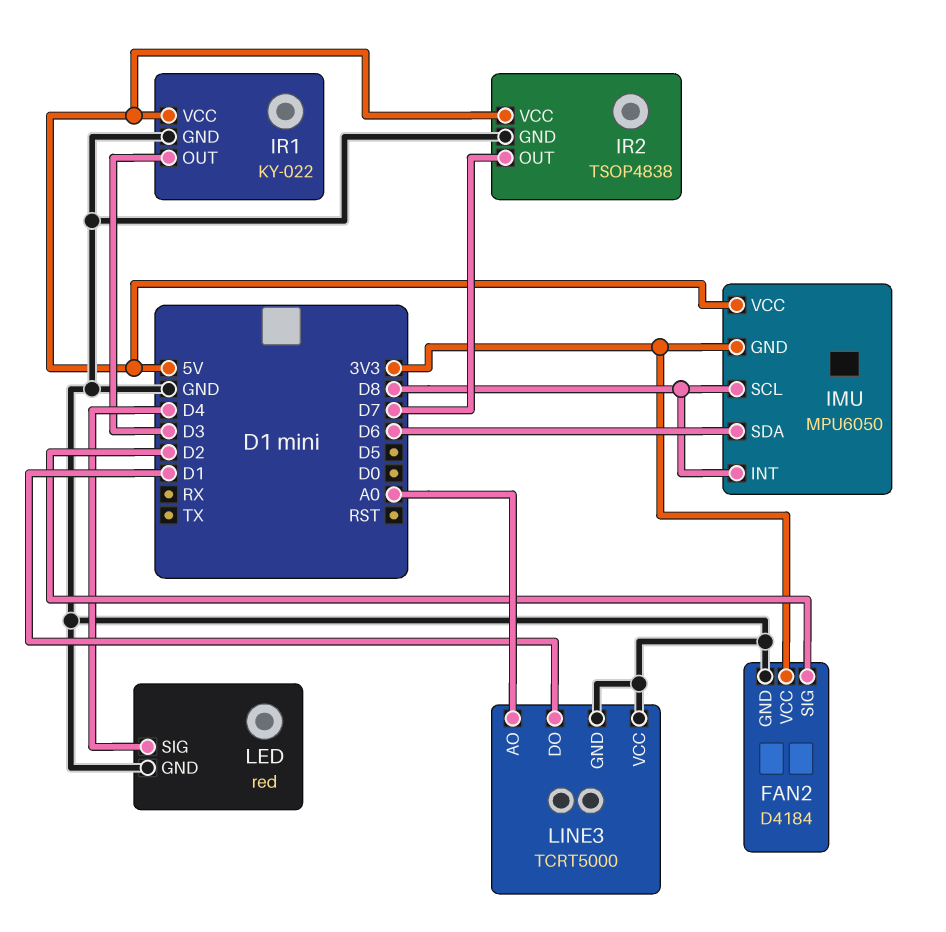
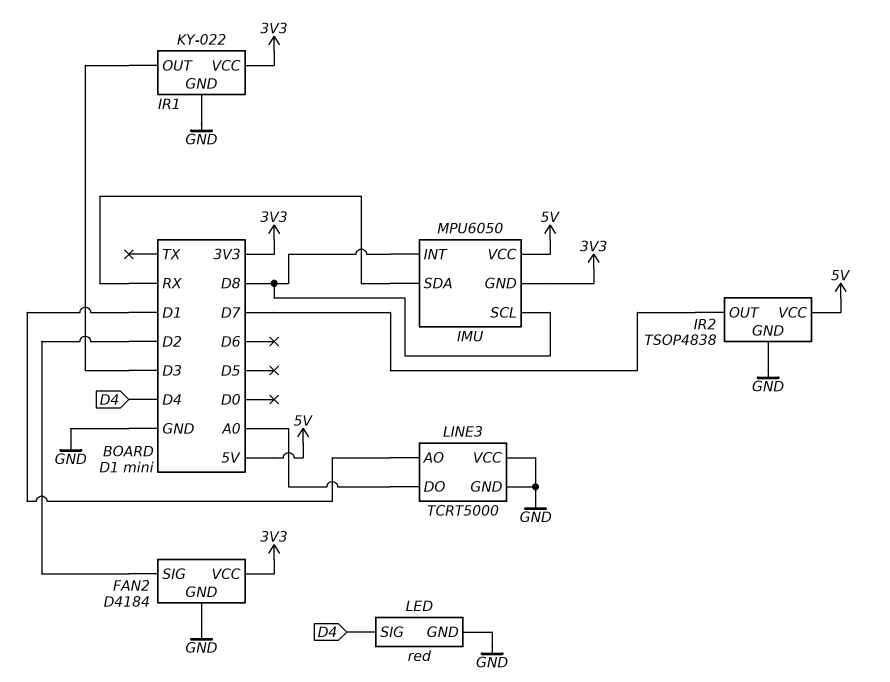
IMU pin SDA: D6 -> RX
IR1 pin VCC: 5V -> 3V3
LINE3 pin AO: A0 -> D1
LINE3 pin DO: D1 -> A0

